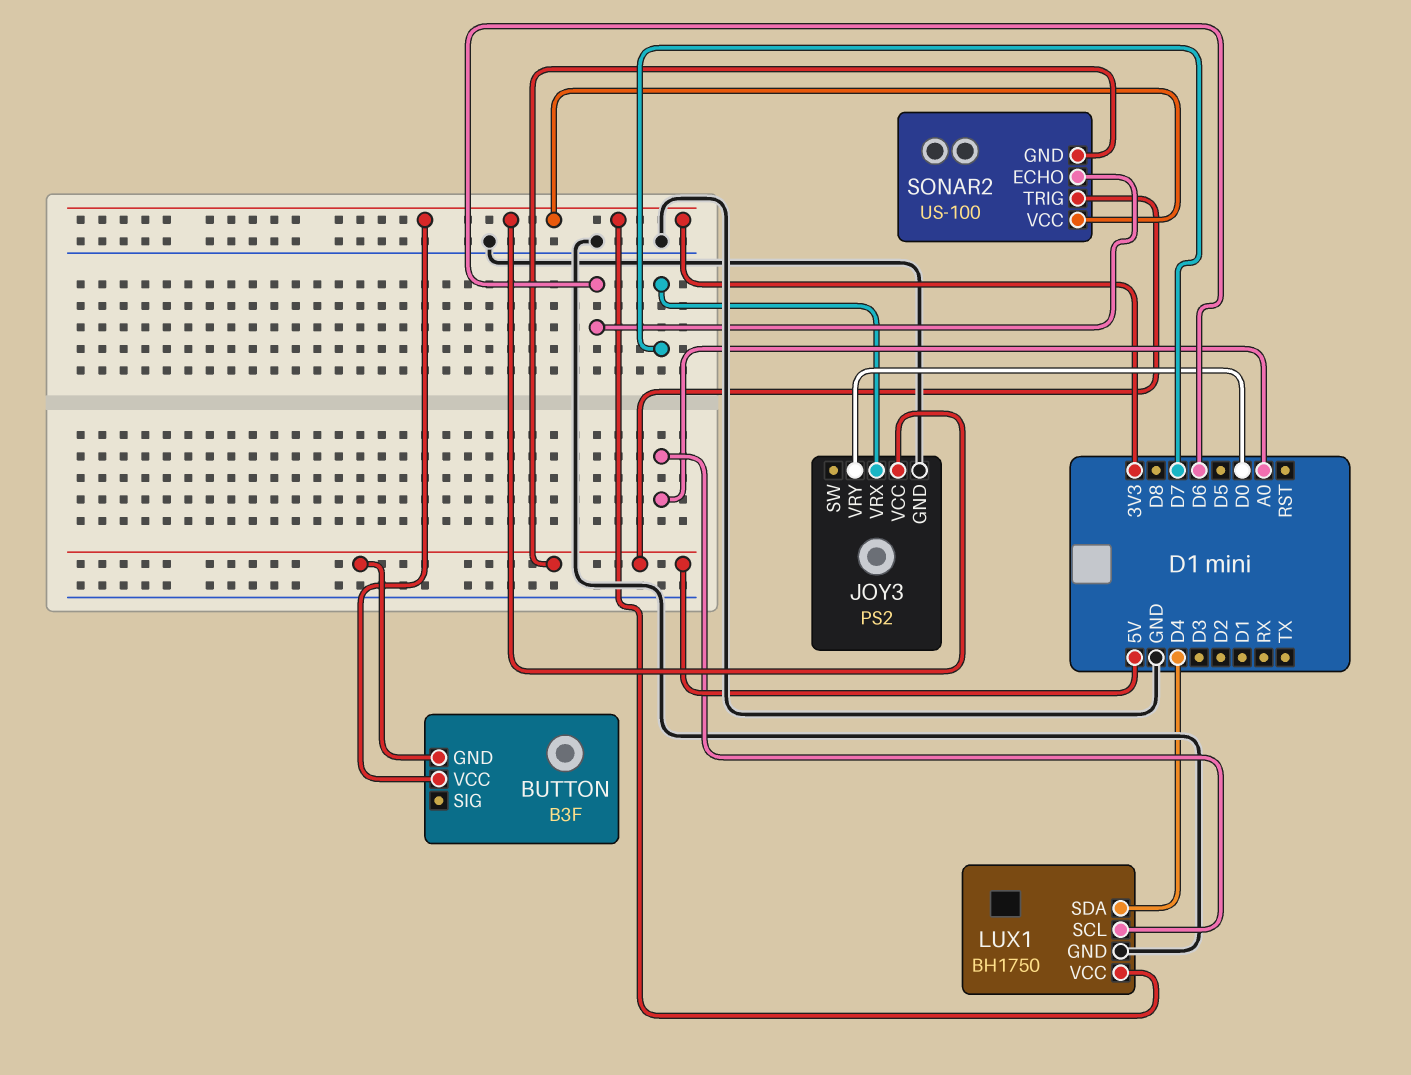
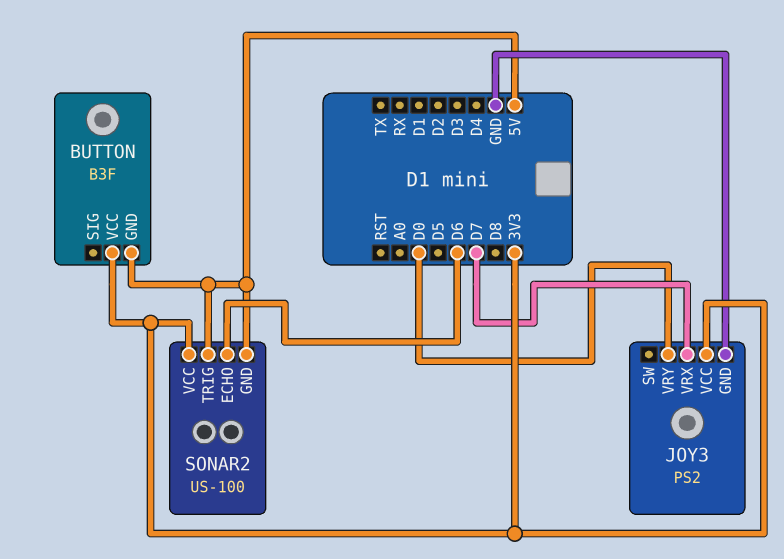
LUX1: BH1750 -> none
LUX1 pin GND: GND -> none
LUX1 pin SCL: A0 -> none
LUX1 pin SDA: D4 -> none
LUX1 pin VCC: 3V3 -> none

